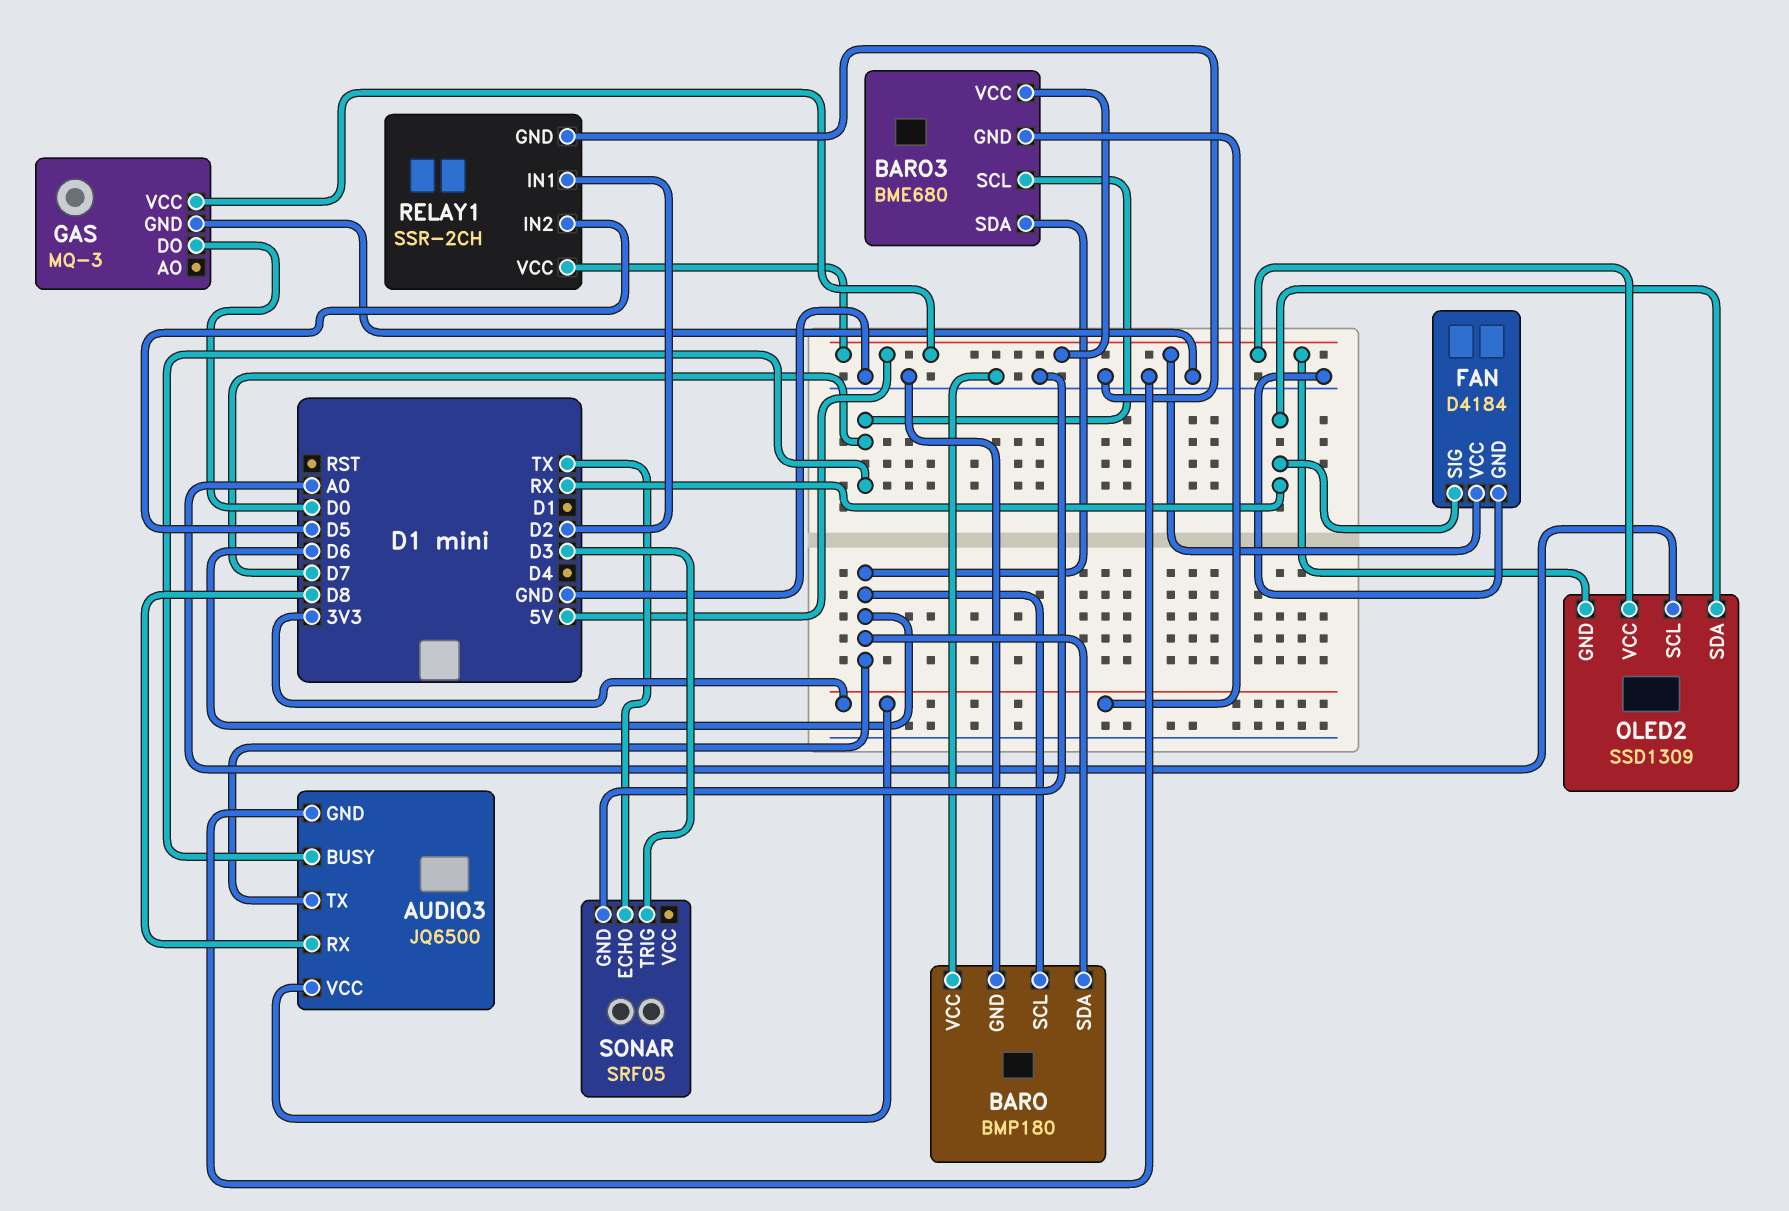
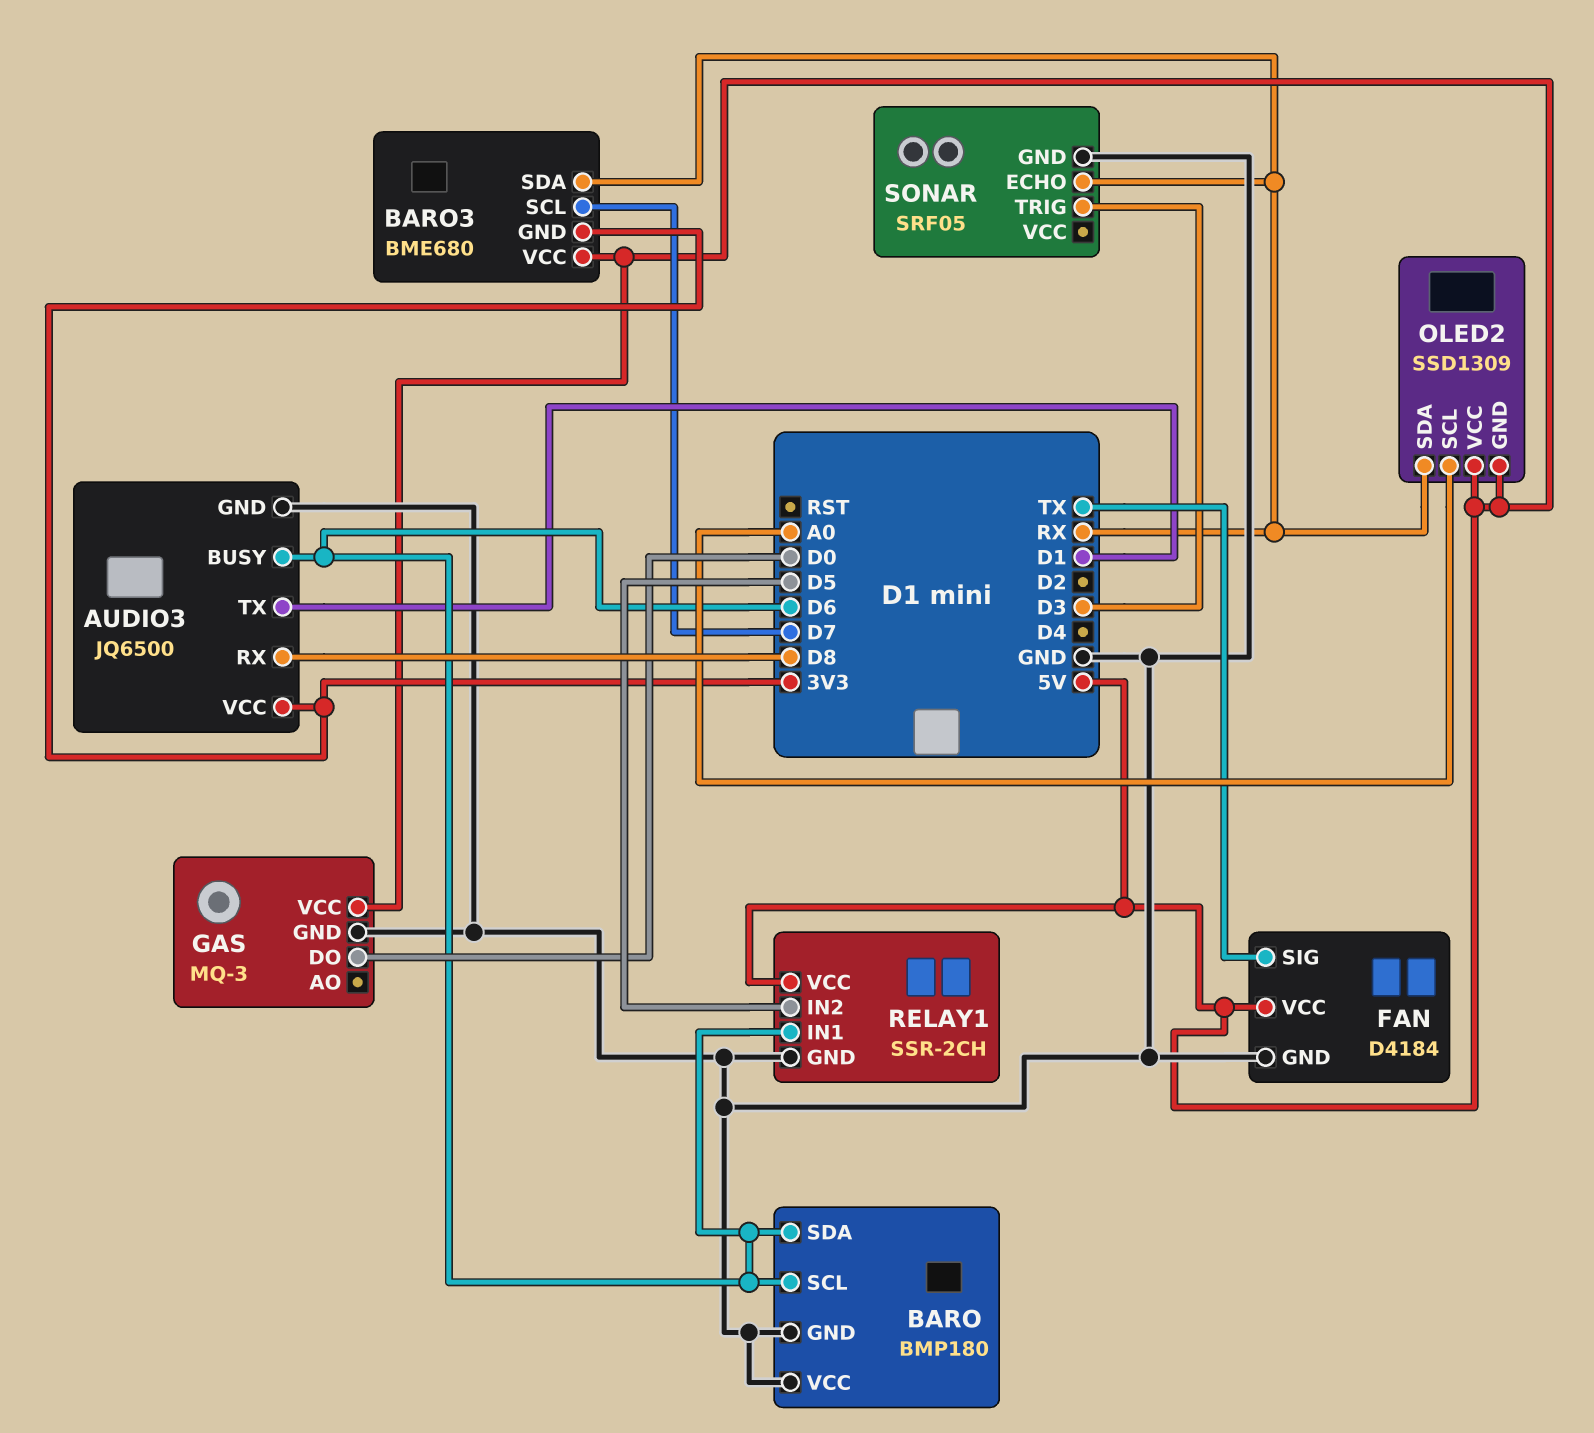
AUDIO3 pin BUSY: D7 -> D6
AUDIO3 pin TX: D6 -> D1
BARO3 pin SDA: D6 -> RX
FAN pin SIG: RX -> TX
RELAY1 pin IN1: D2 -> D6
SONAR pin ECHO: TX -> RX

